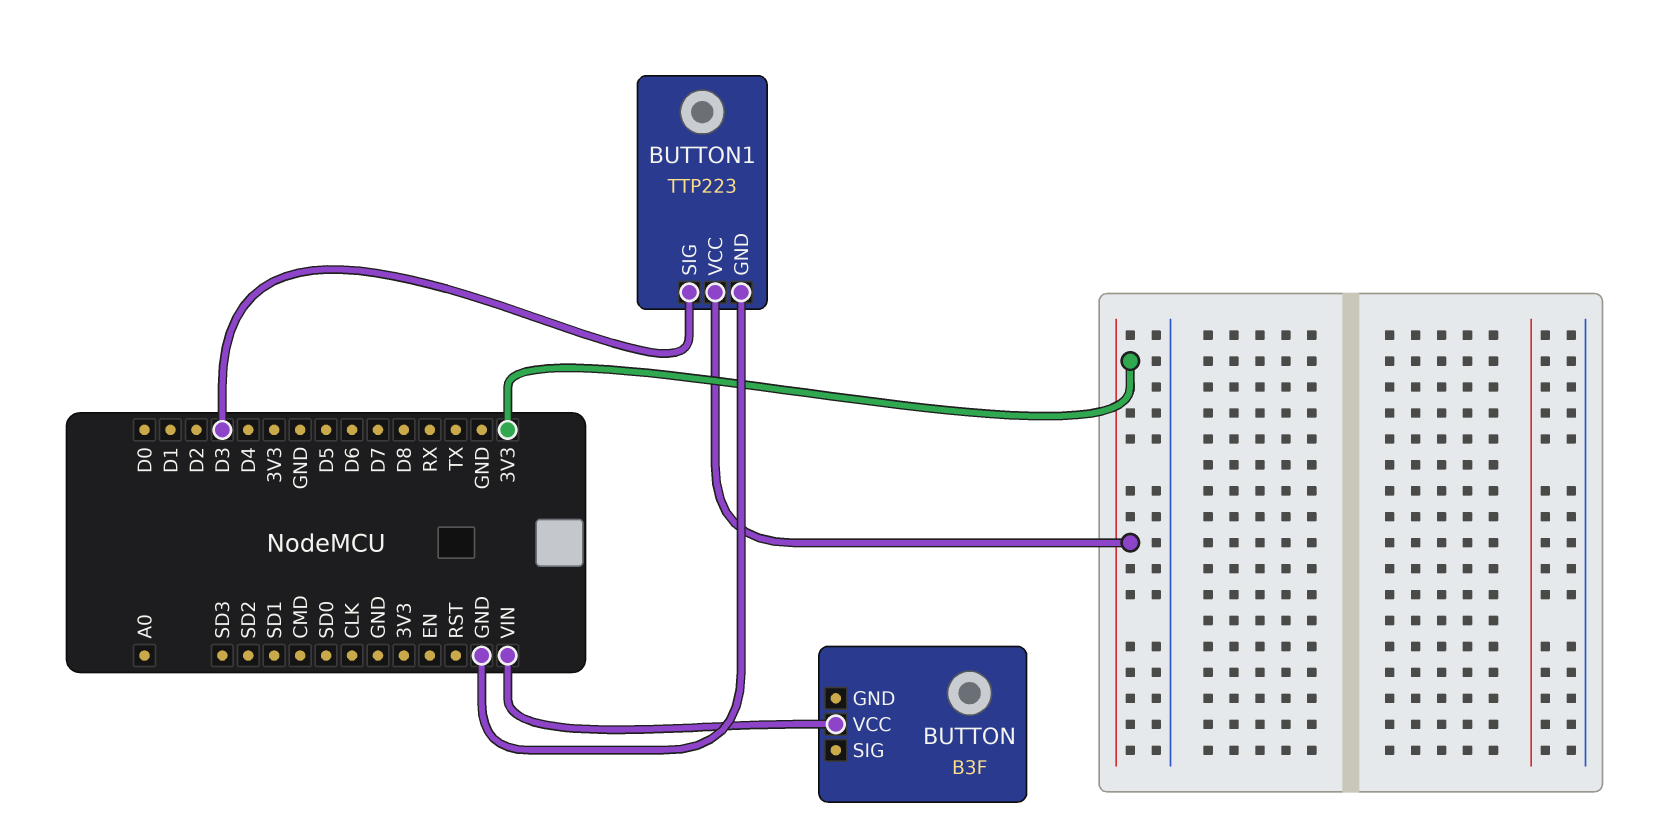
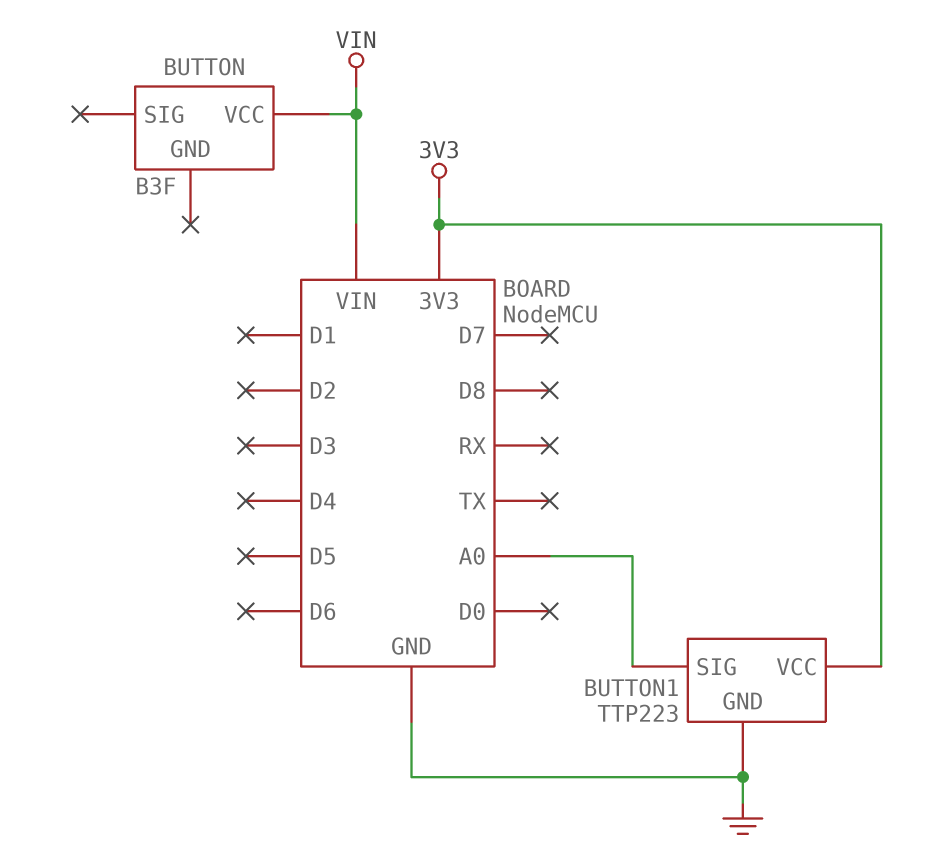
BUTTON1 pin SIG: D3 -> A0

